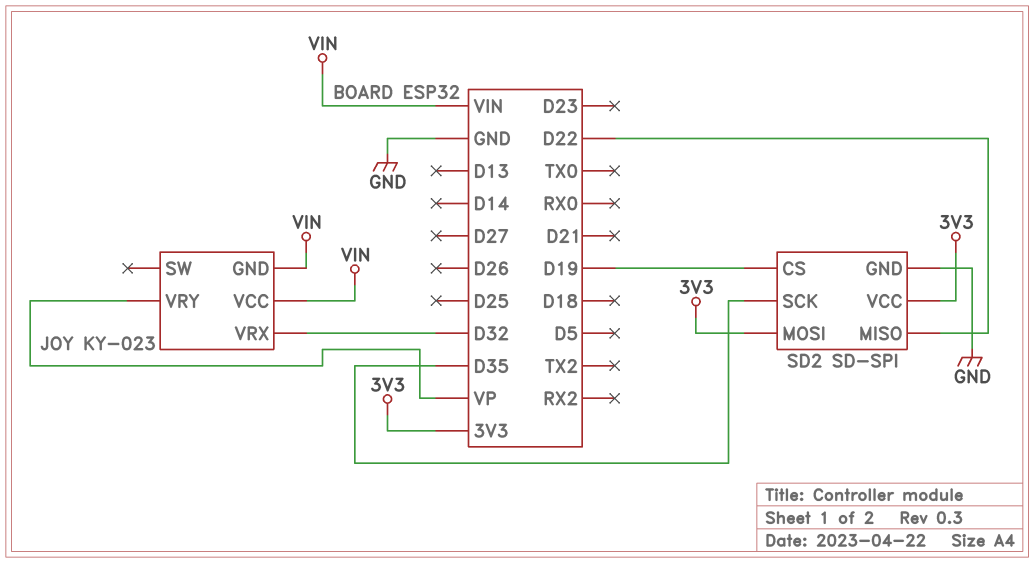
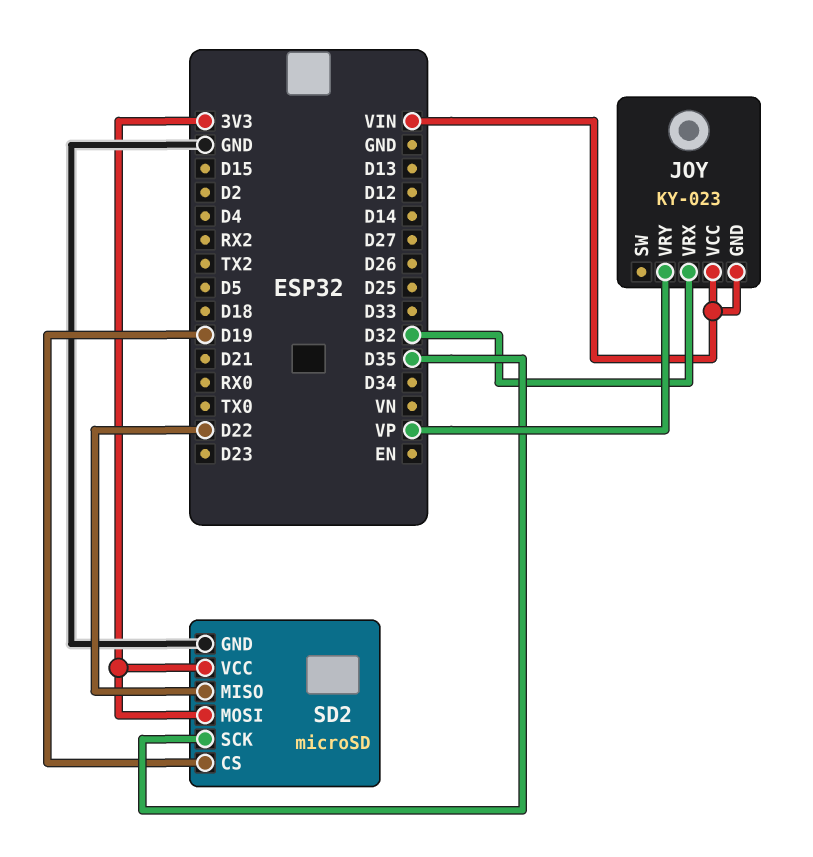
SD2: SD-SPI -> microSD

